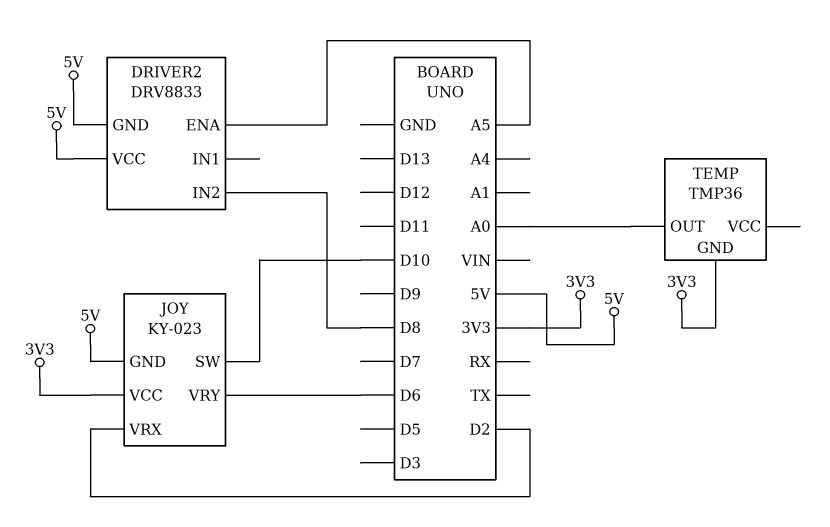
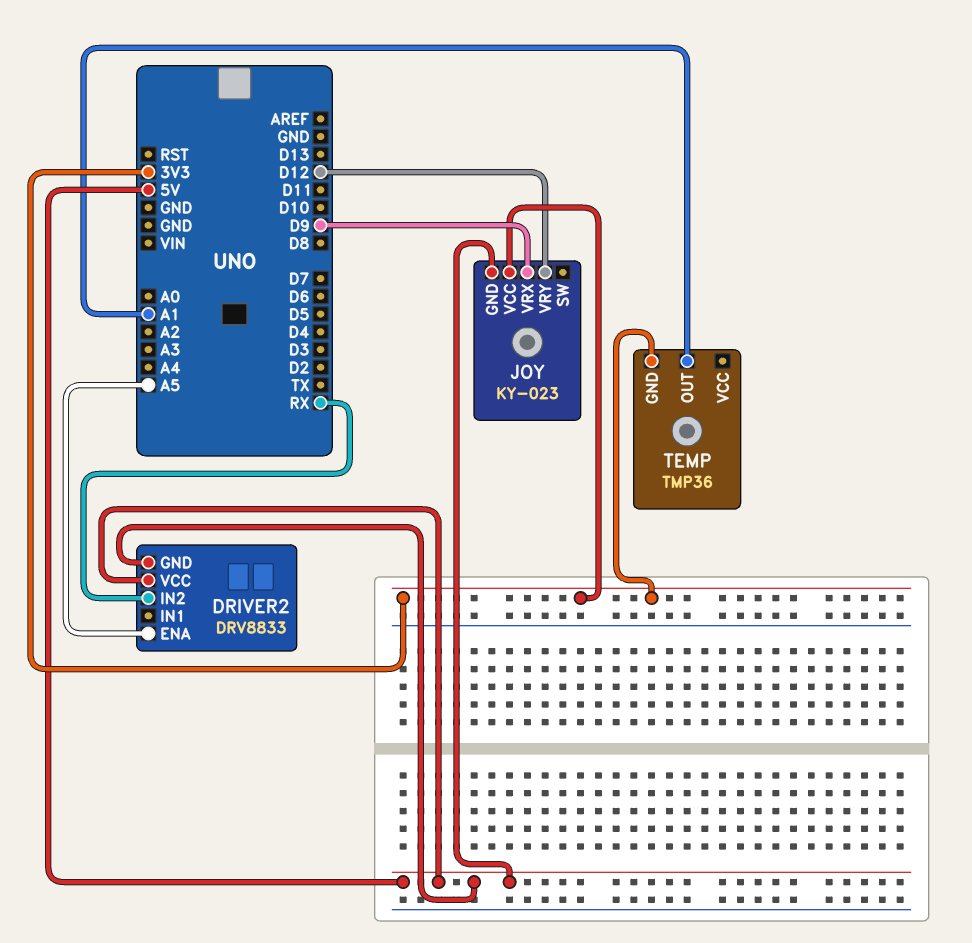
DRIVER2 pin IN2: D8 -> RX
JOY pin SW: D10 -> none
JOY pin VRX: D2 -> D9
JOY pin VRY: D6 -> D12
TEMP pin OUT: A0 -> A1

